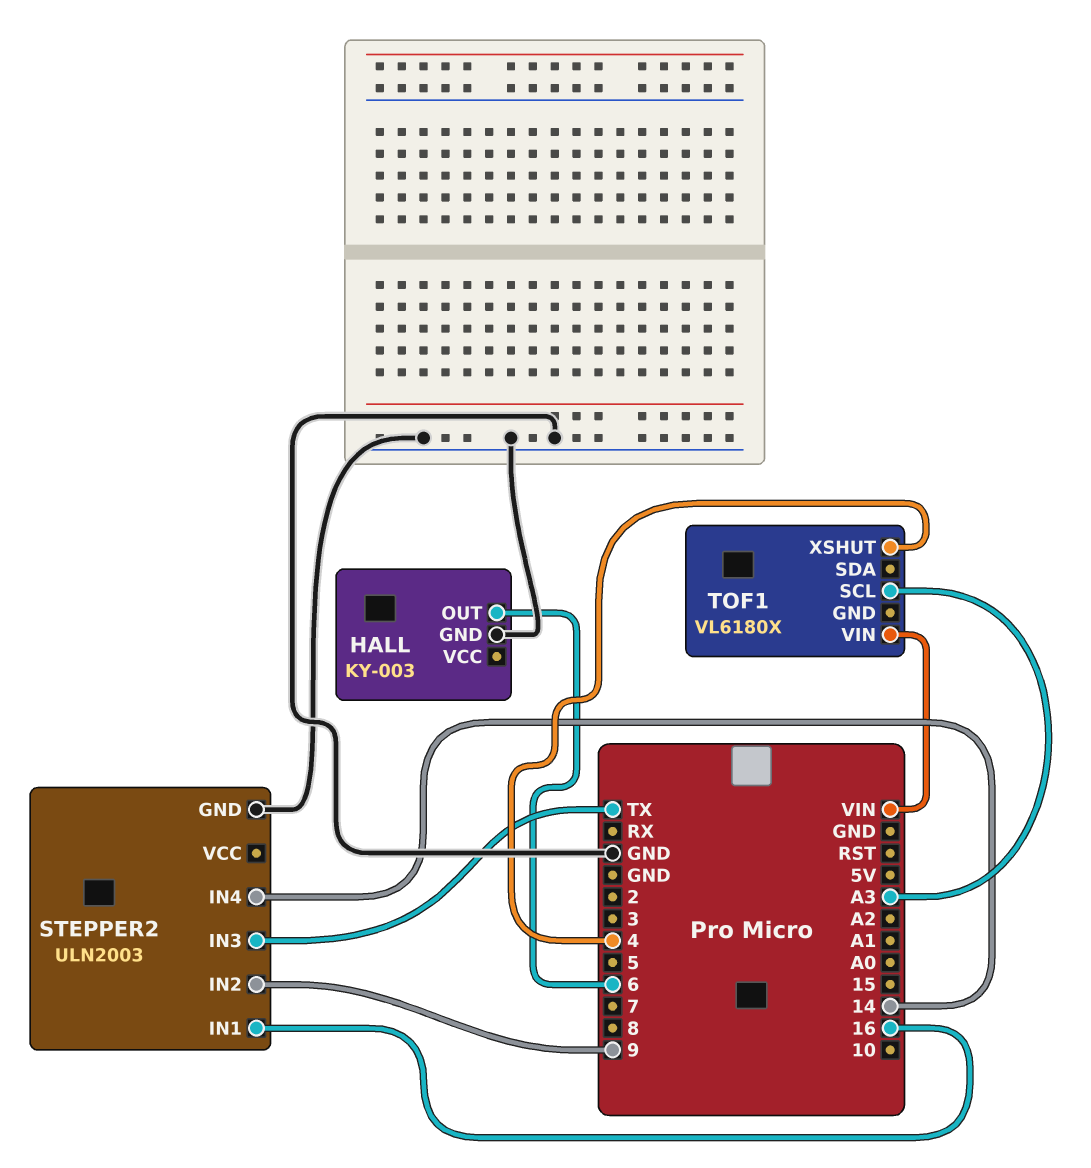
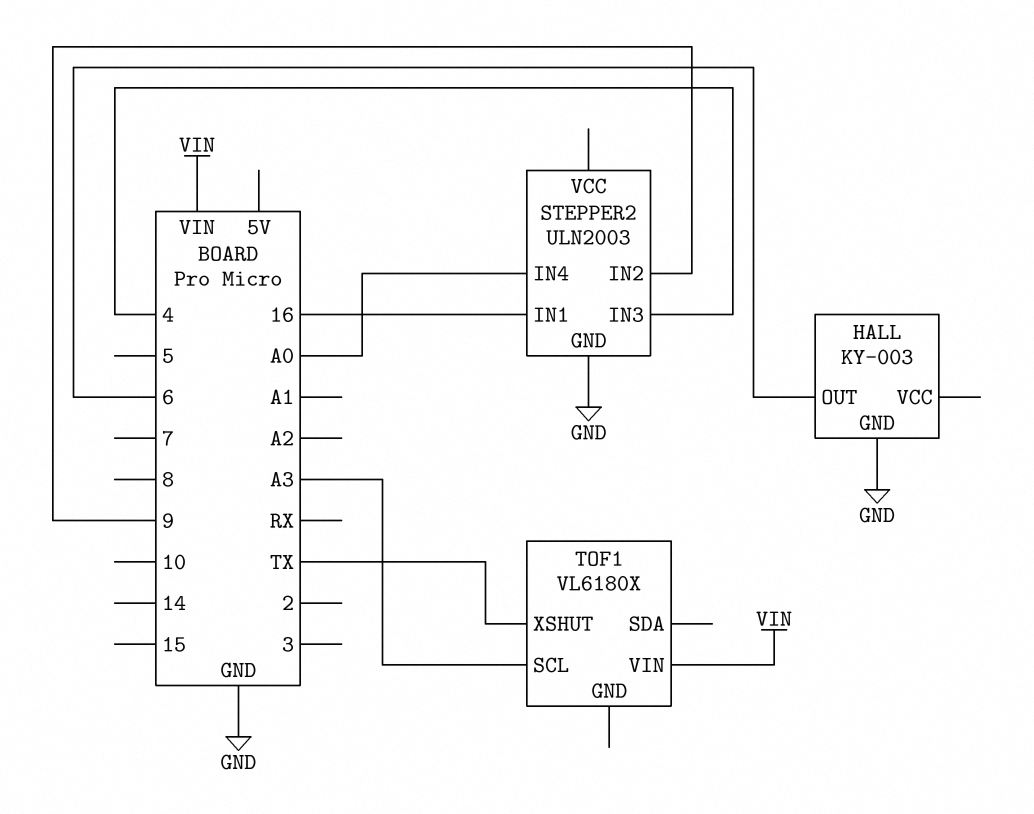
STEPPER2 pin IN3: TX -> 4
STEPPER2 pin IN4: 14 -> A0
TOF1 pin XSHUT: 4 -> TX

